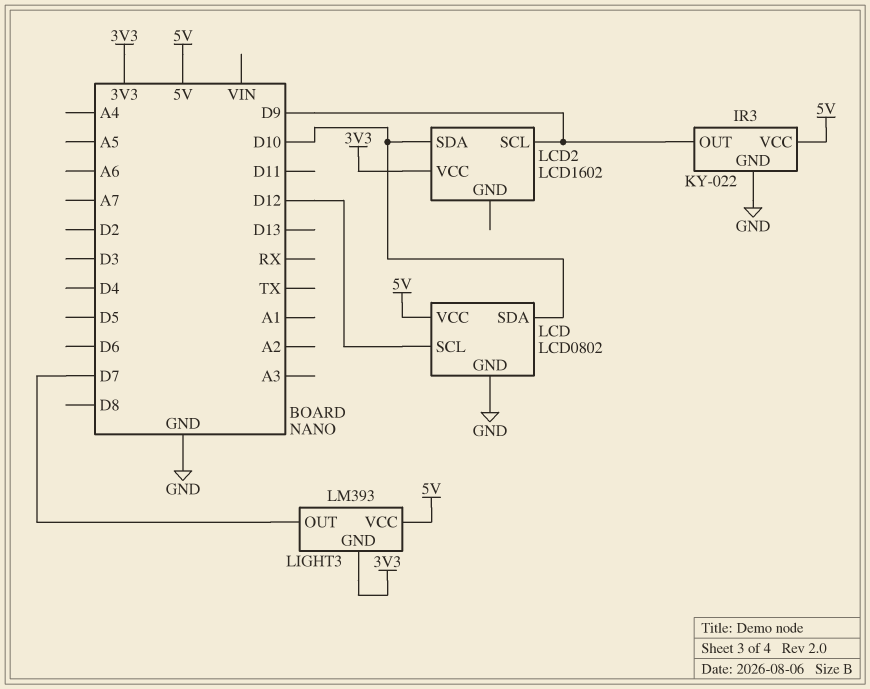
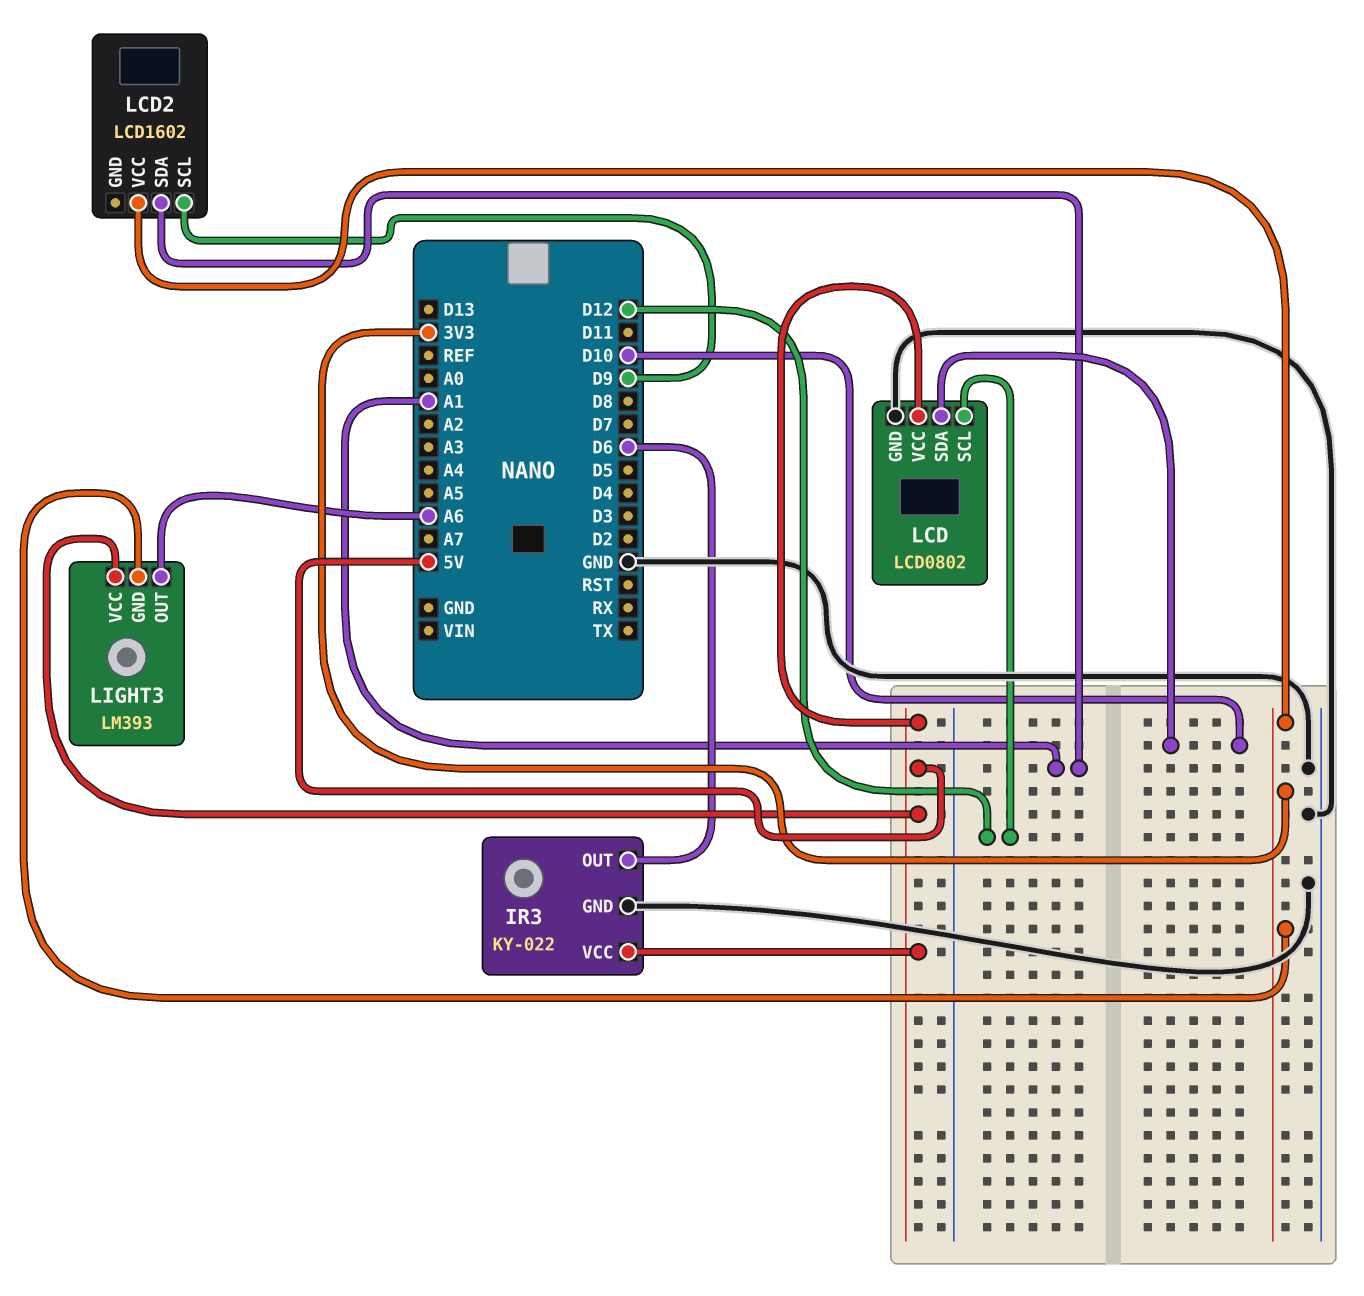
IR3 pin OUT: D9 -> D6
LCD2 pin SDA: D10 -> A1
LIGHT3 pin OUT: D7 -> A6

